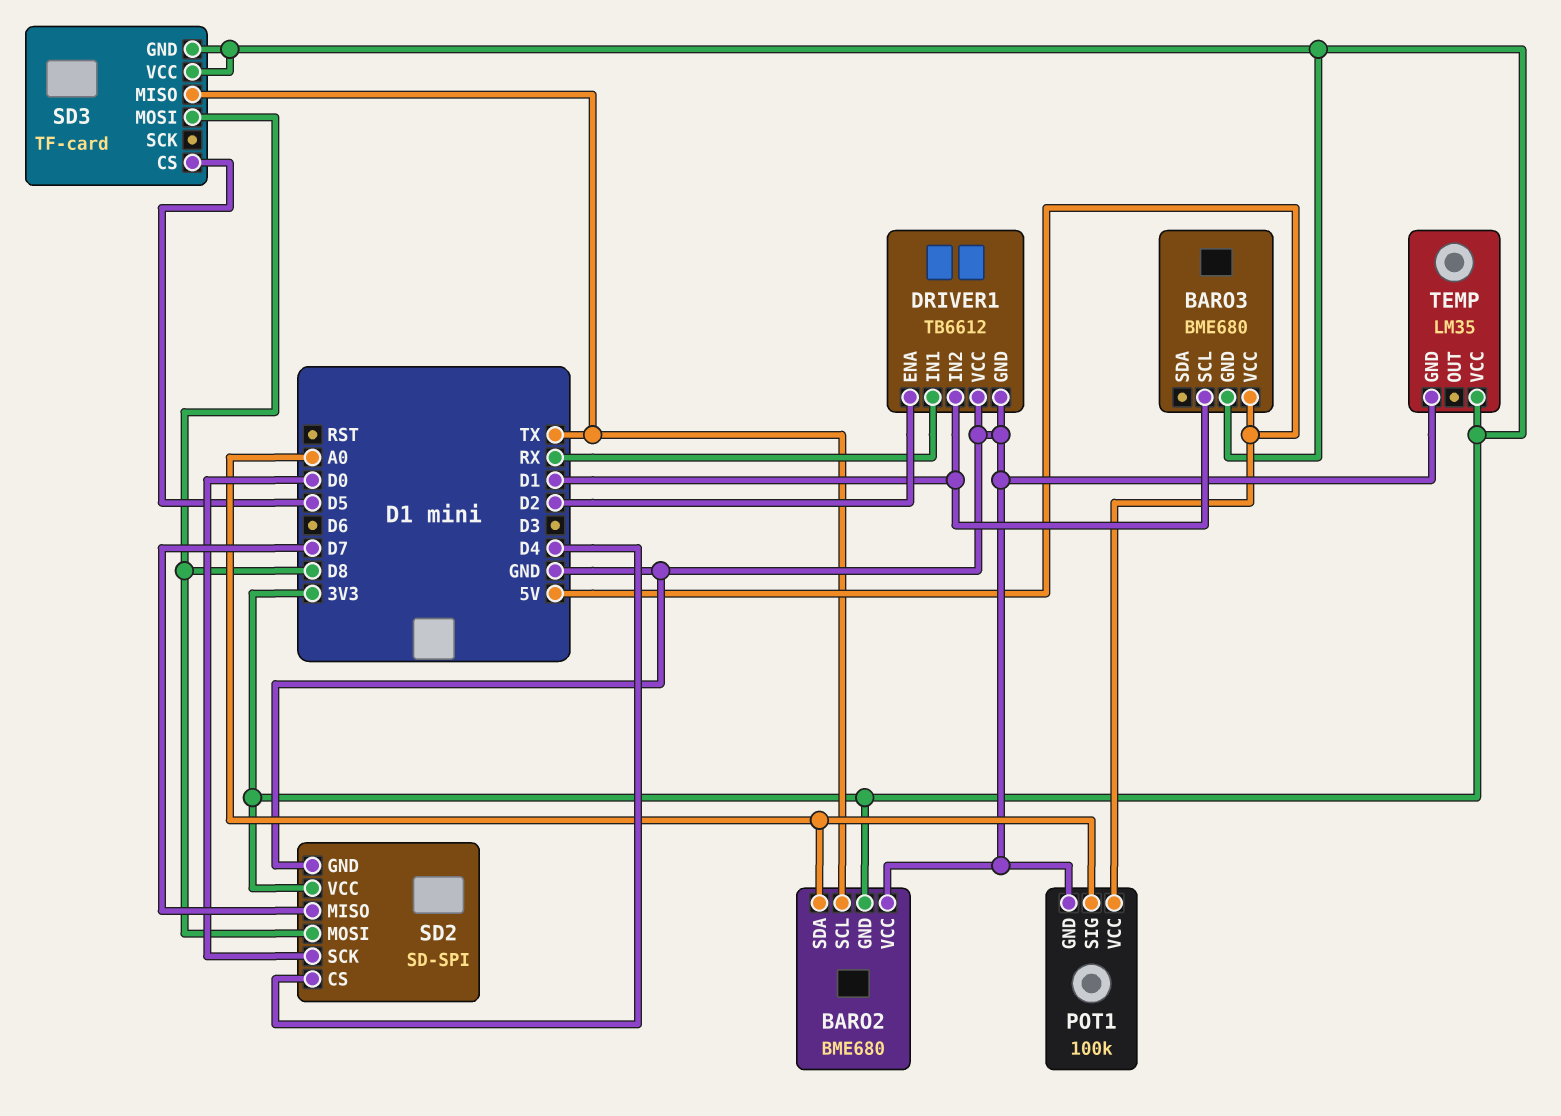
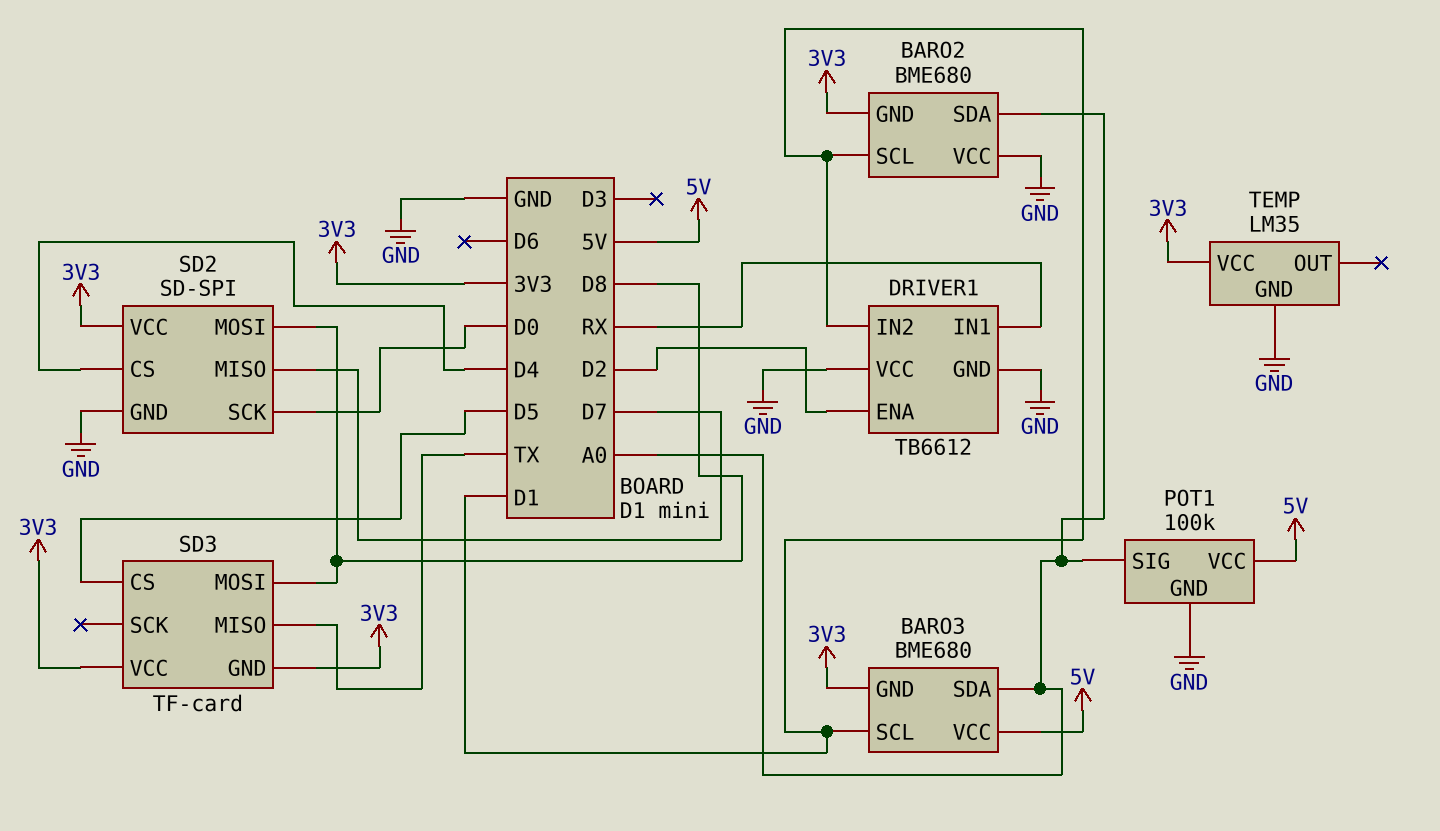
BARO2 pin SCL: TX -> D1
BARO3 pin SDA: none -> A0

